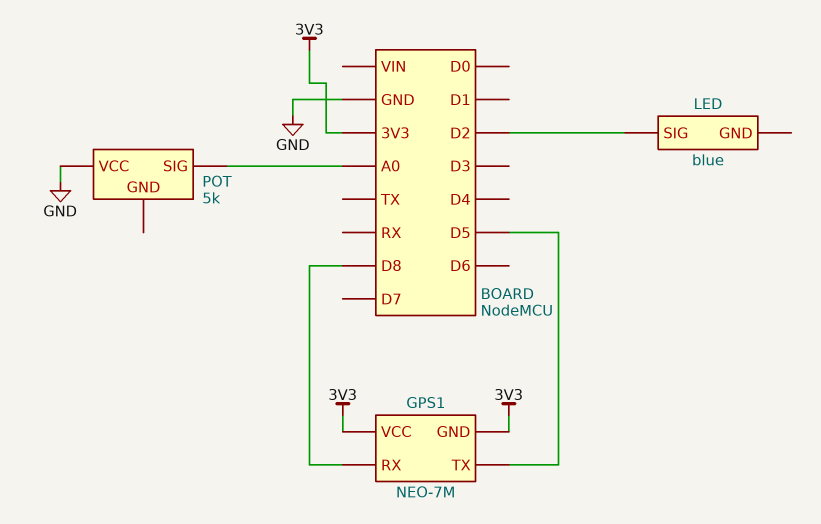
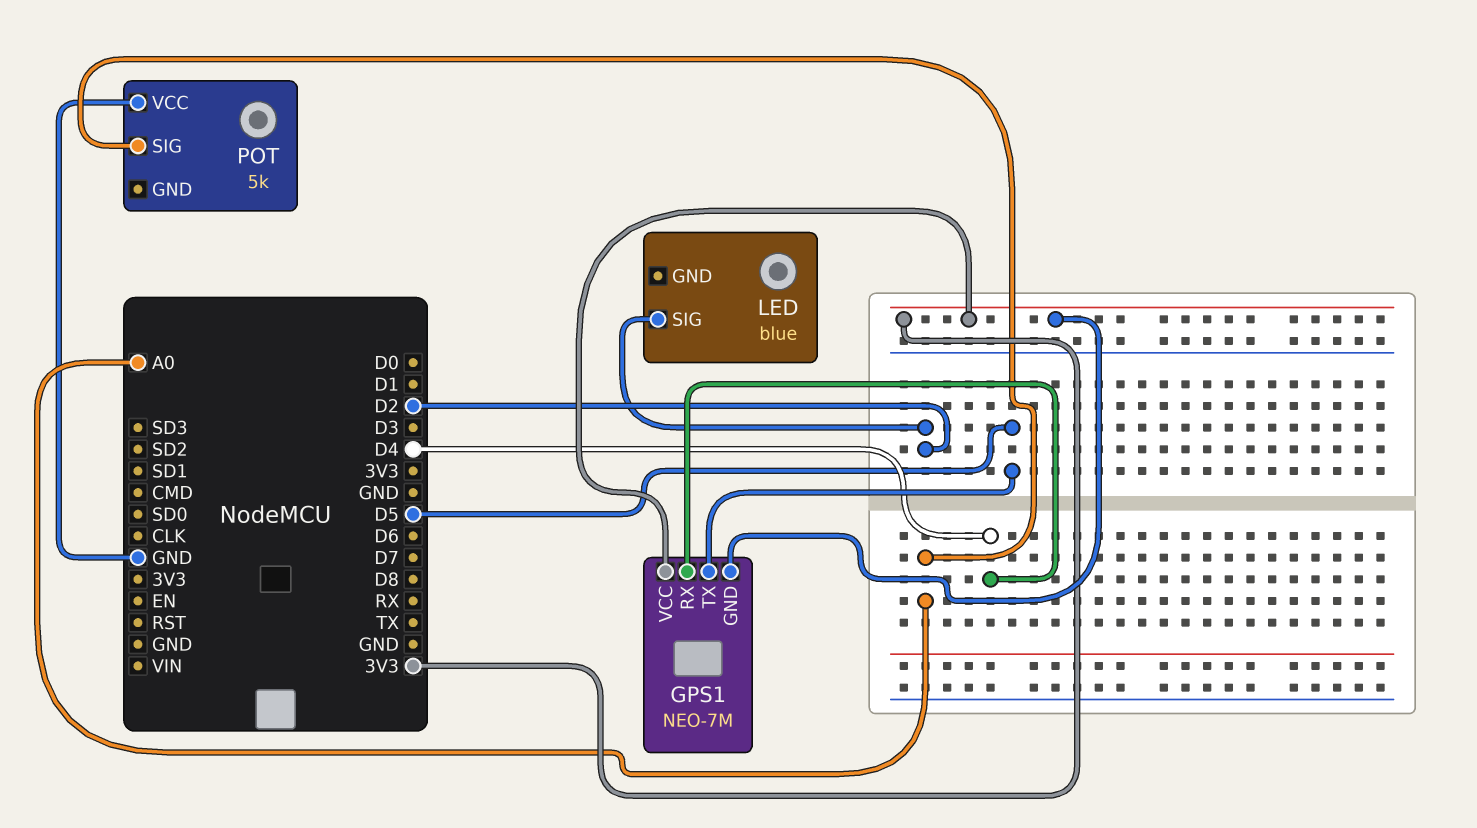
GPS1 pin RX: D8 -> D4

